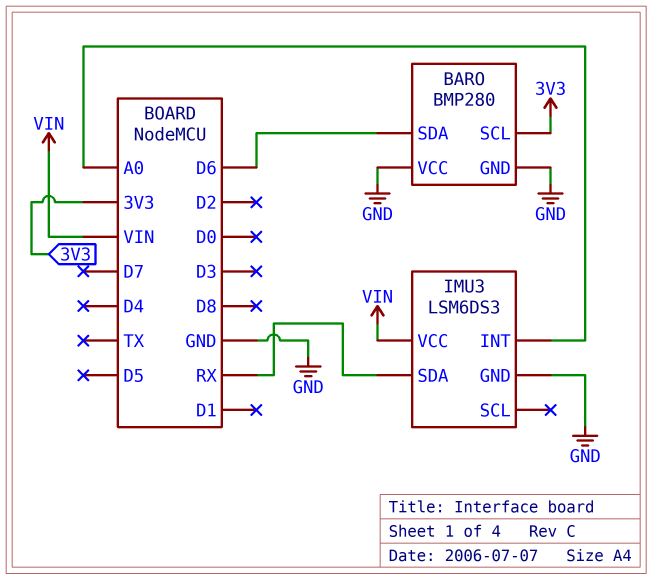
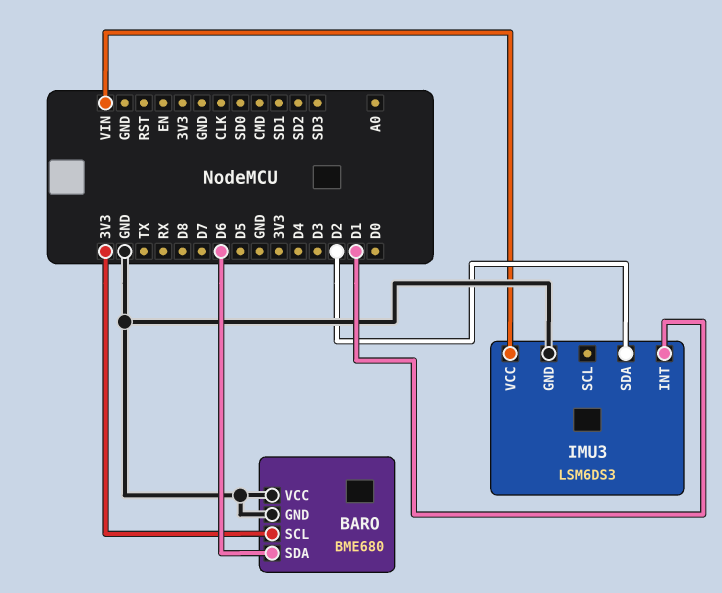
BARO: BMP280 -> BME680
IMU3 pin INT: A0 -> D1
IMU3 pin SDA: RX -> D2

